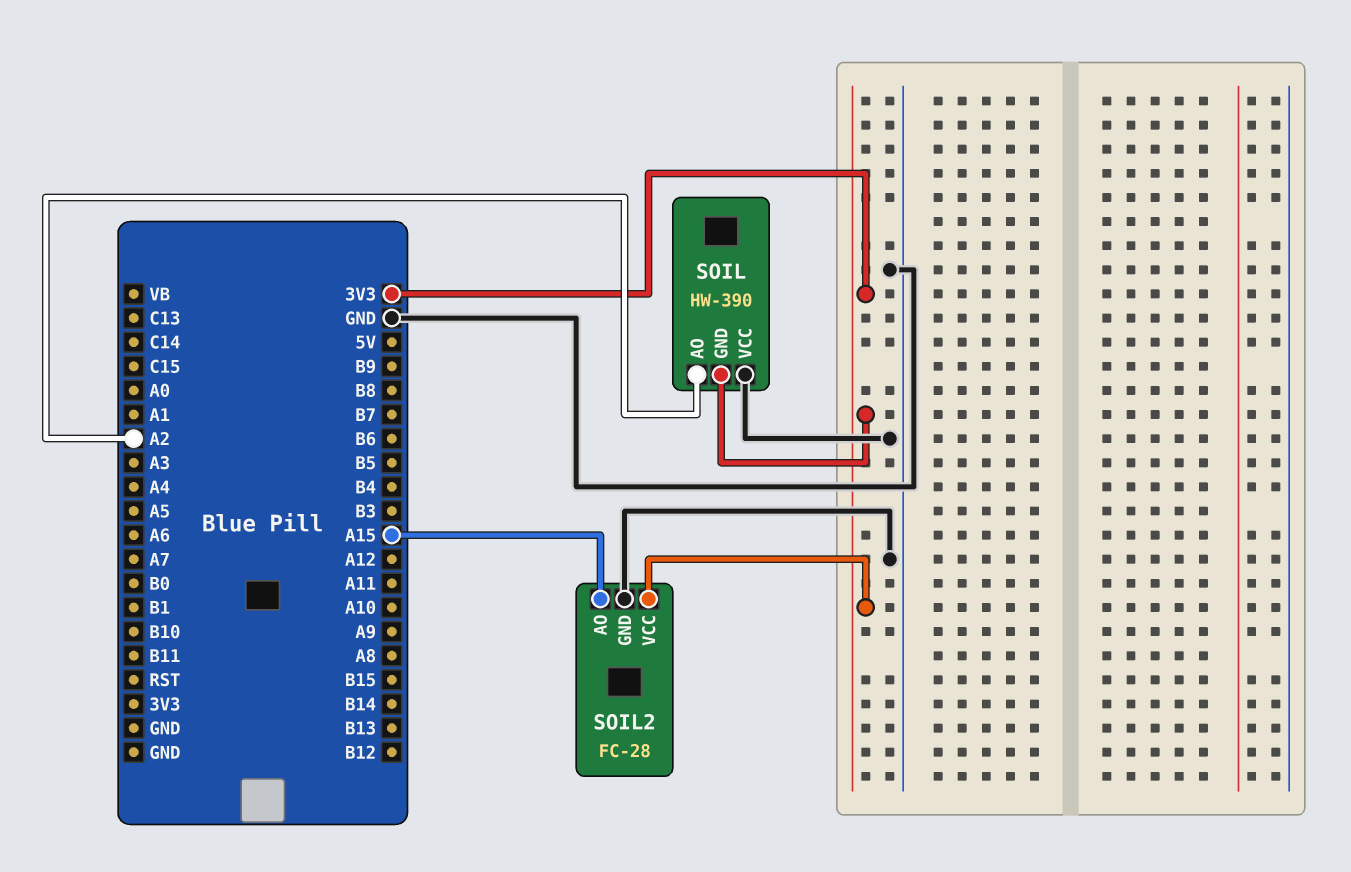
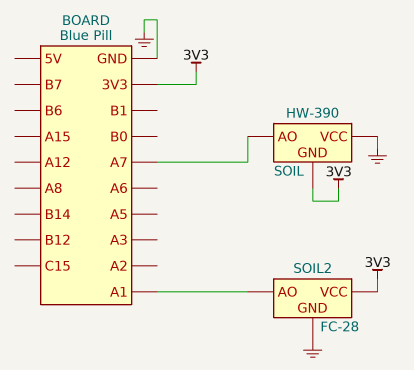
SOIL pin AO: A2 -> A7
SOIL2 pin AO: A15 -> A1

